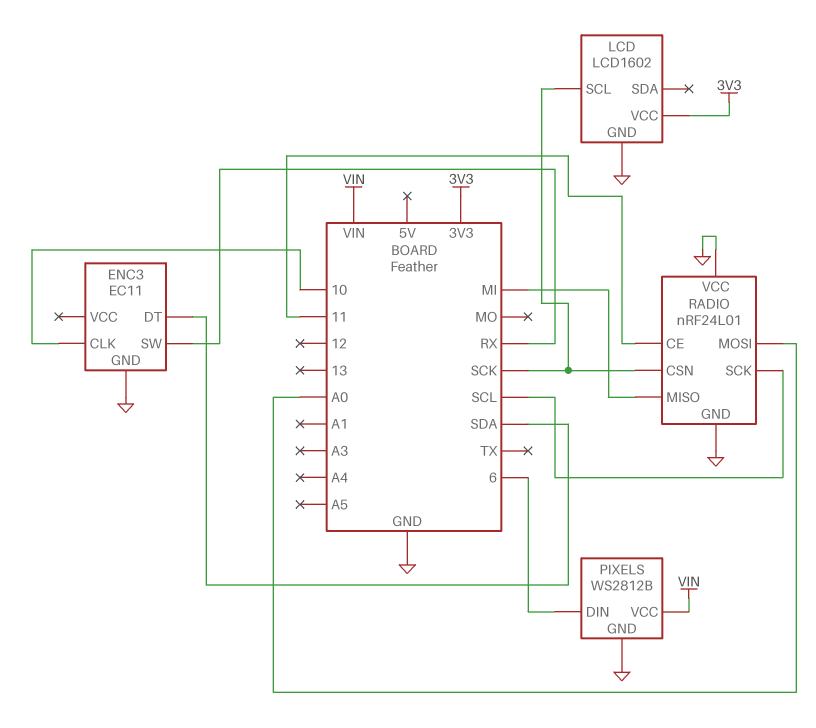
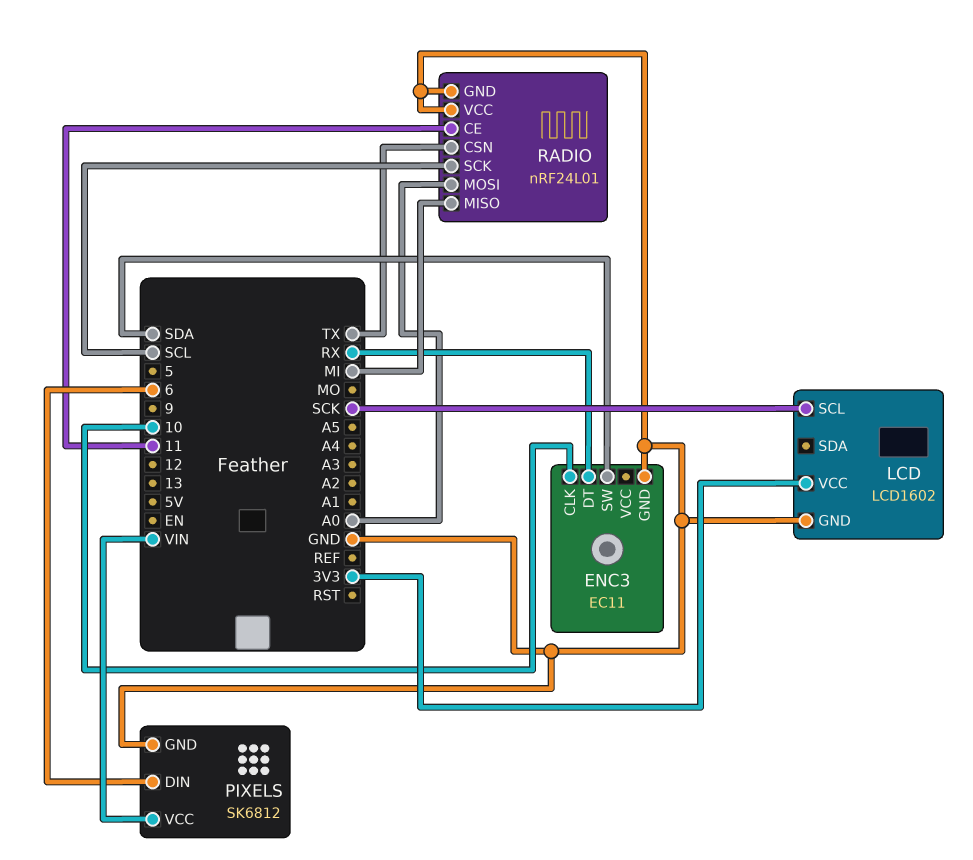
ENC3 pin DT: SDA -> RX
ENC3 pin SW: RX -> SDA
PIXELS: WS2812B -> SK6812
RADIO pin CSN: SCK -> TX

